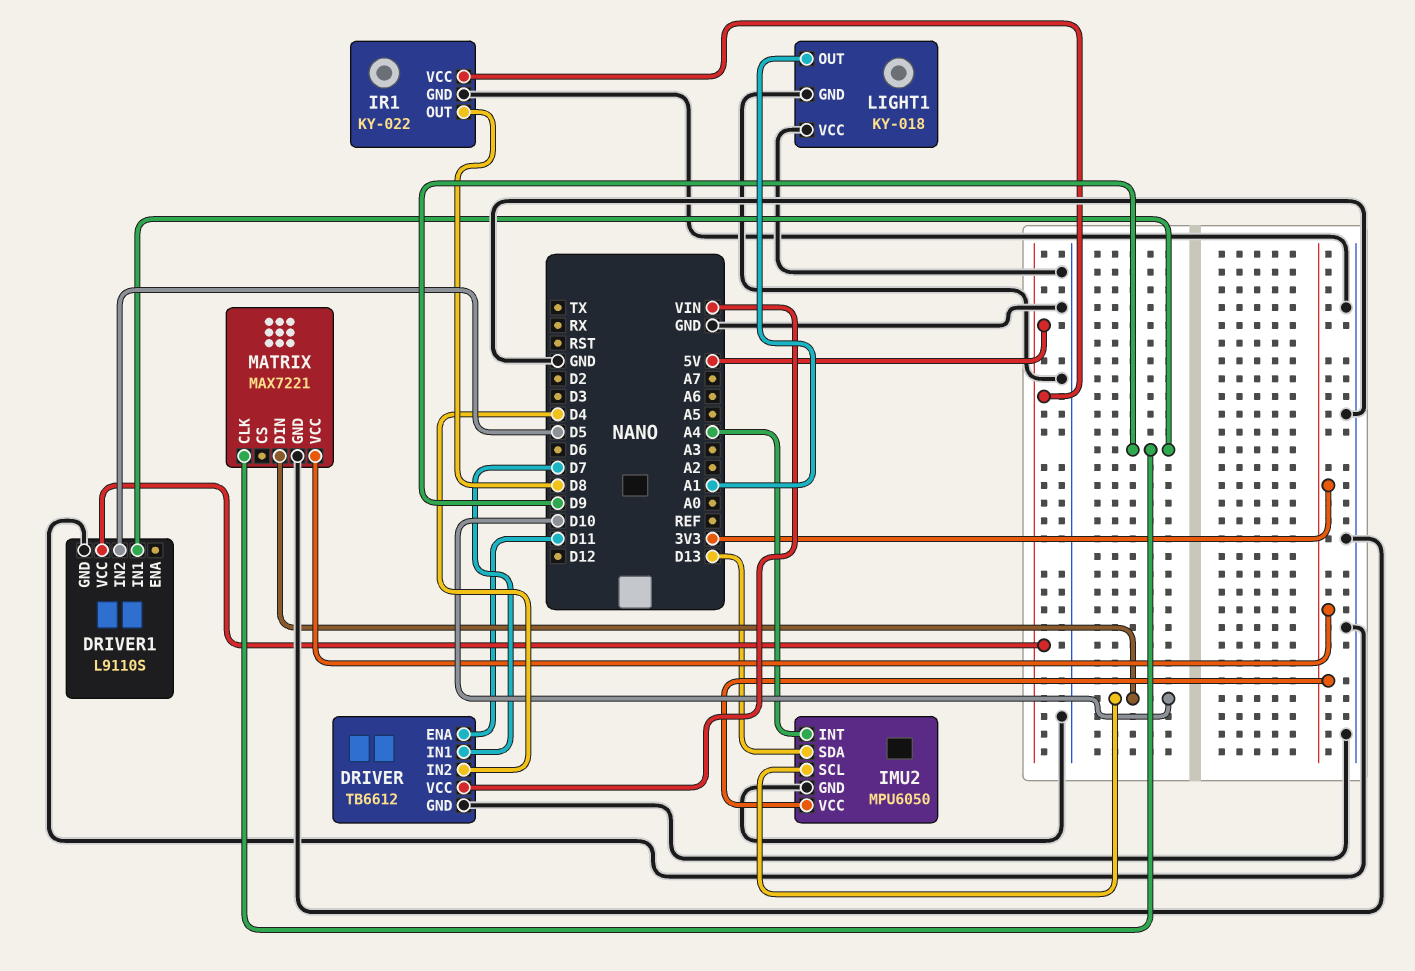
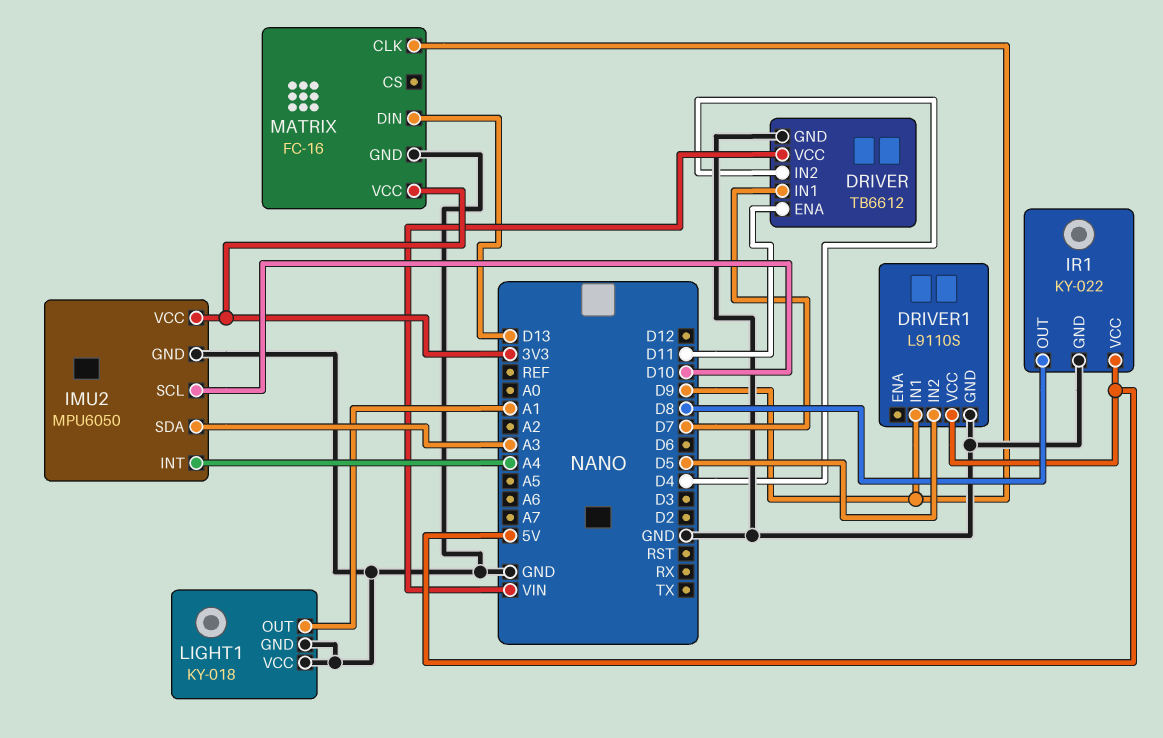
IMU2 pin SDA: D13 -> A3
MATRIX: MAX7221 -> FC-16
MATRIX pin DIN: D10 -> D13

